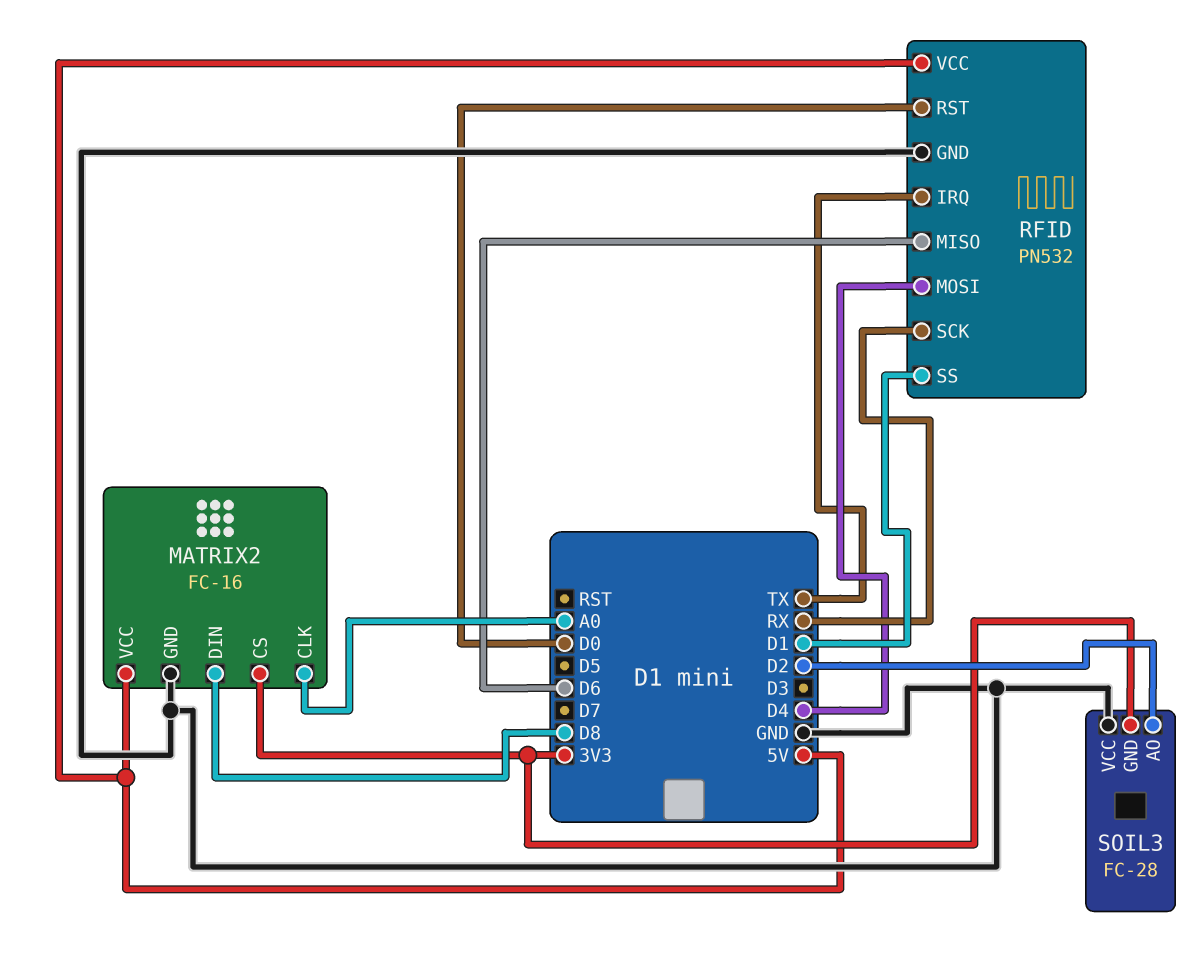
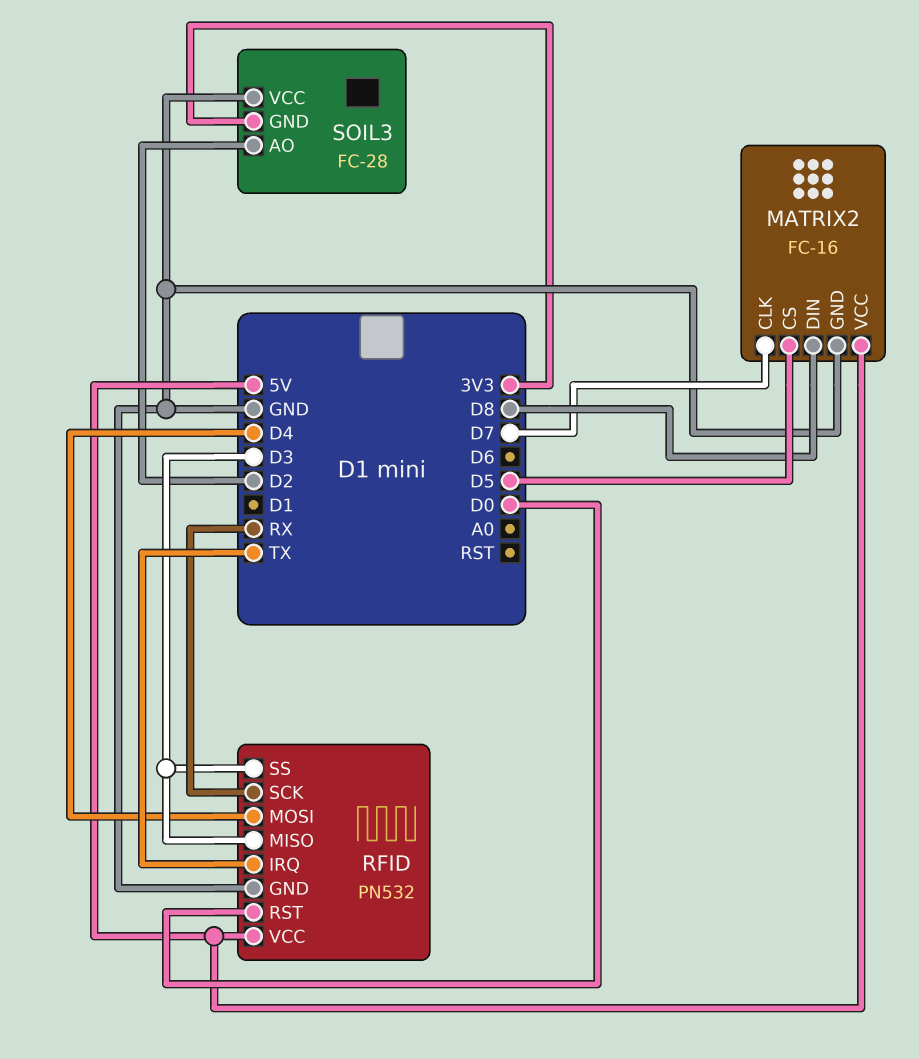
MATRIX2 pin CLK: A0 -> D7
MATRIX2 pin CS: 3V3 -> D5
RFID pin MISO: D6 -> D3
RFID pin SS: D1 -> D3

